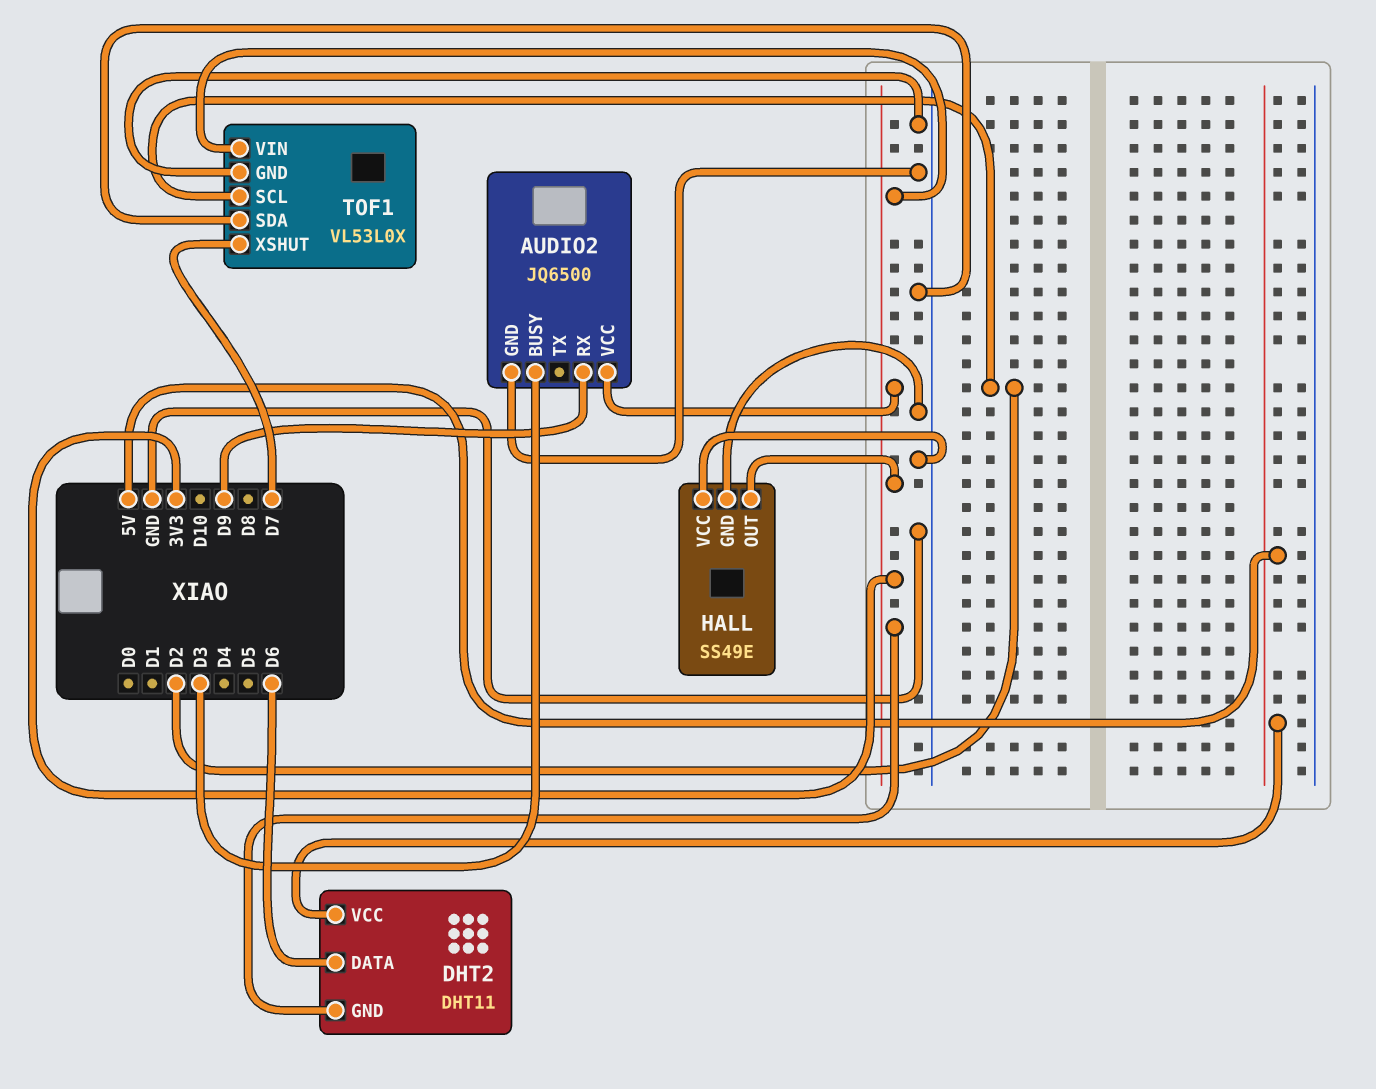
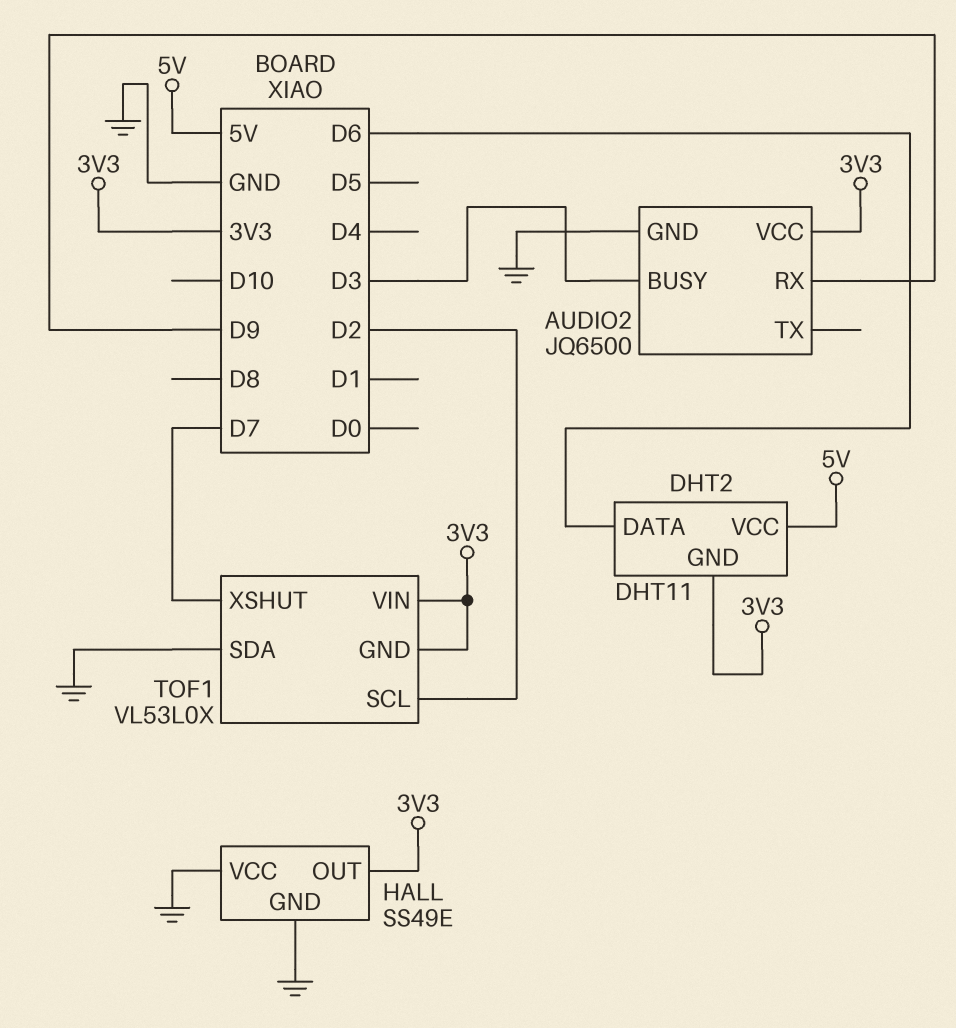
TOF1 pin GND: GND -> 3V3

